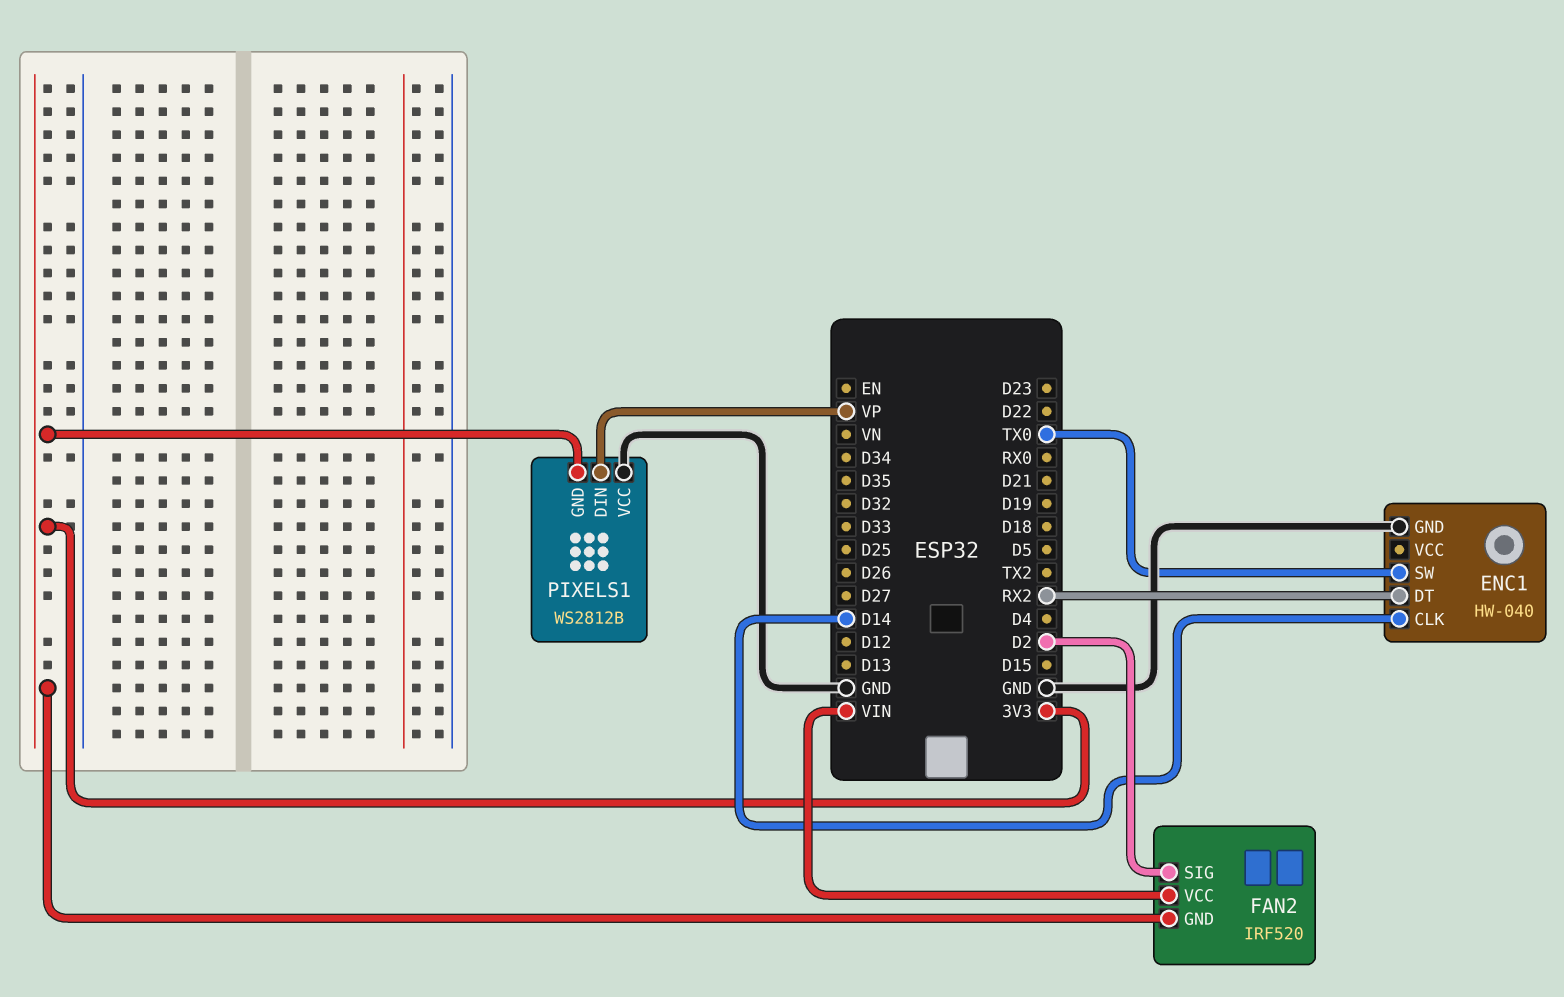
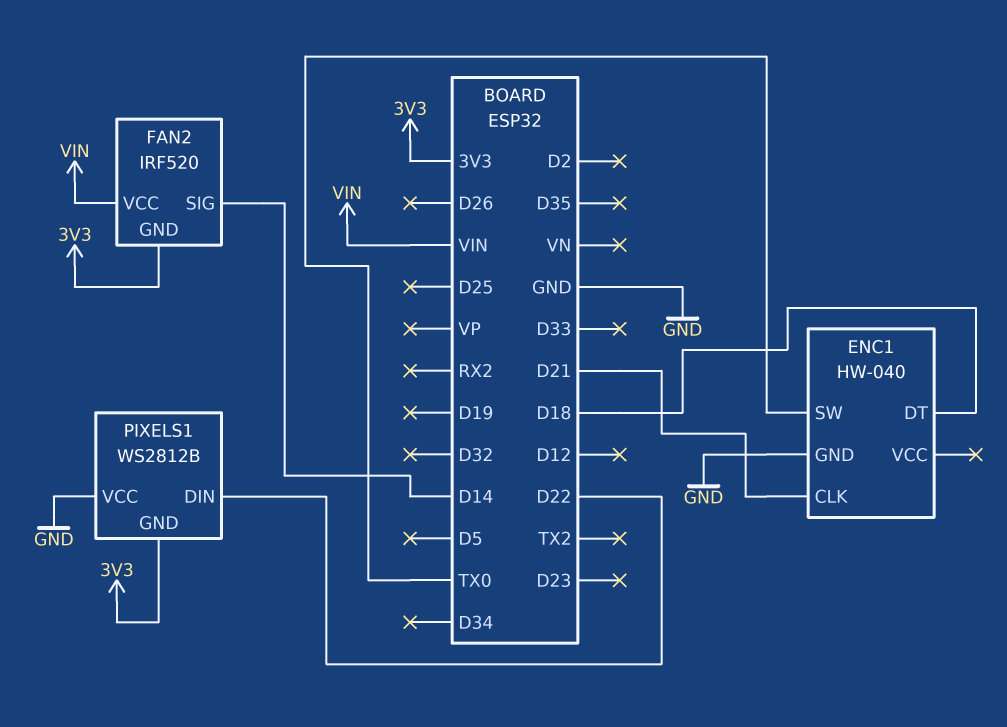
ENC1 pin CLK: D14 -> D21
ENC1 pin DT: RX2 -> D18
FAN2 pin SIG: D2 -> D14
PIXELS1 pin DIN: VP -> D22

